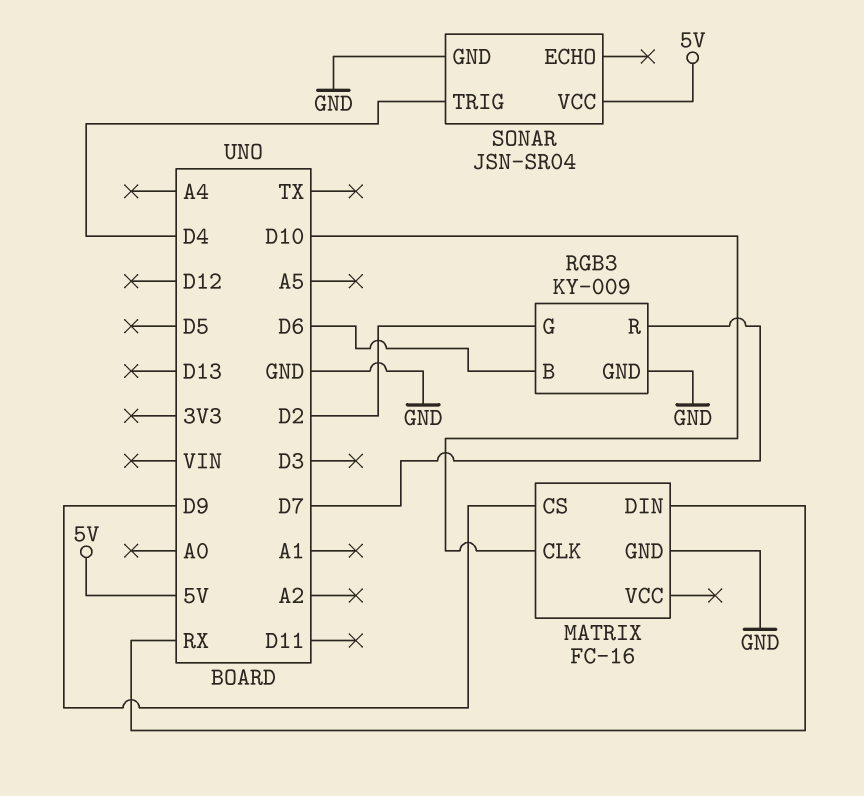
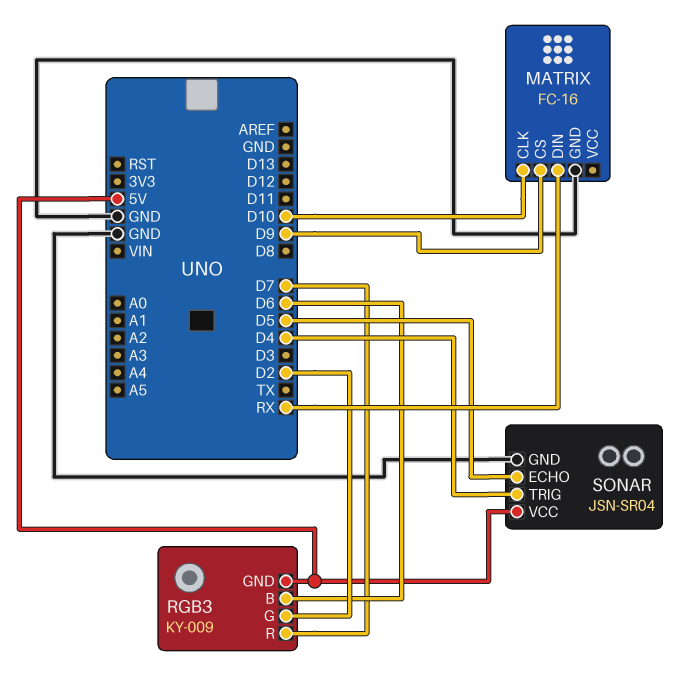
RGB3 pin GND: GND -> 5V
SONAR pin ECHO: none -> D5

